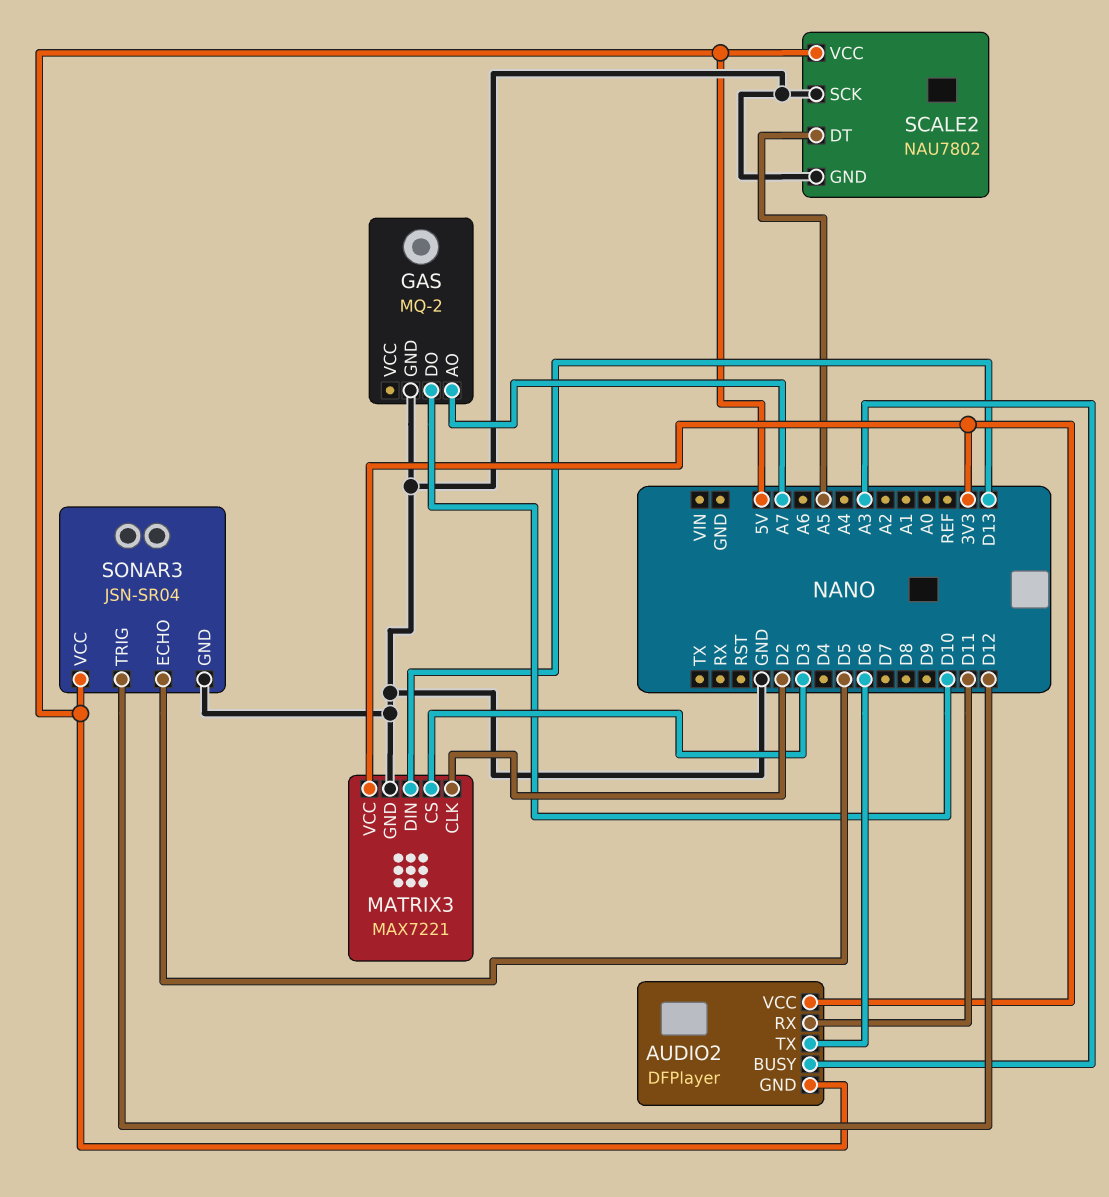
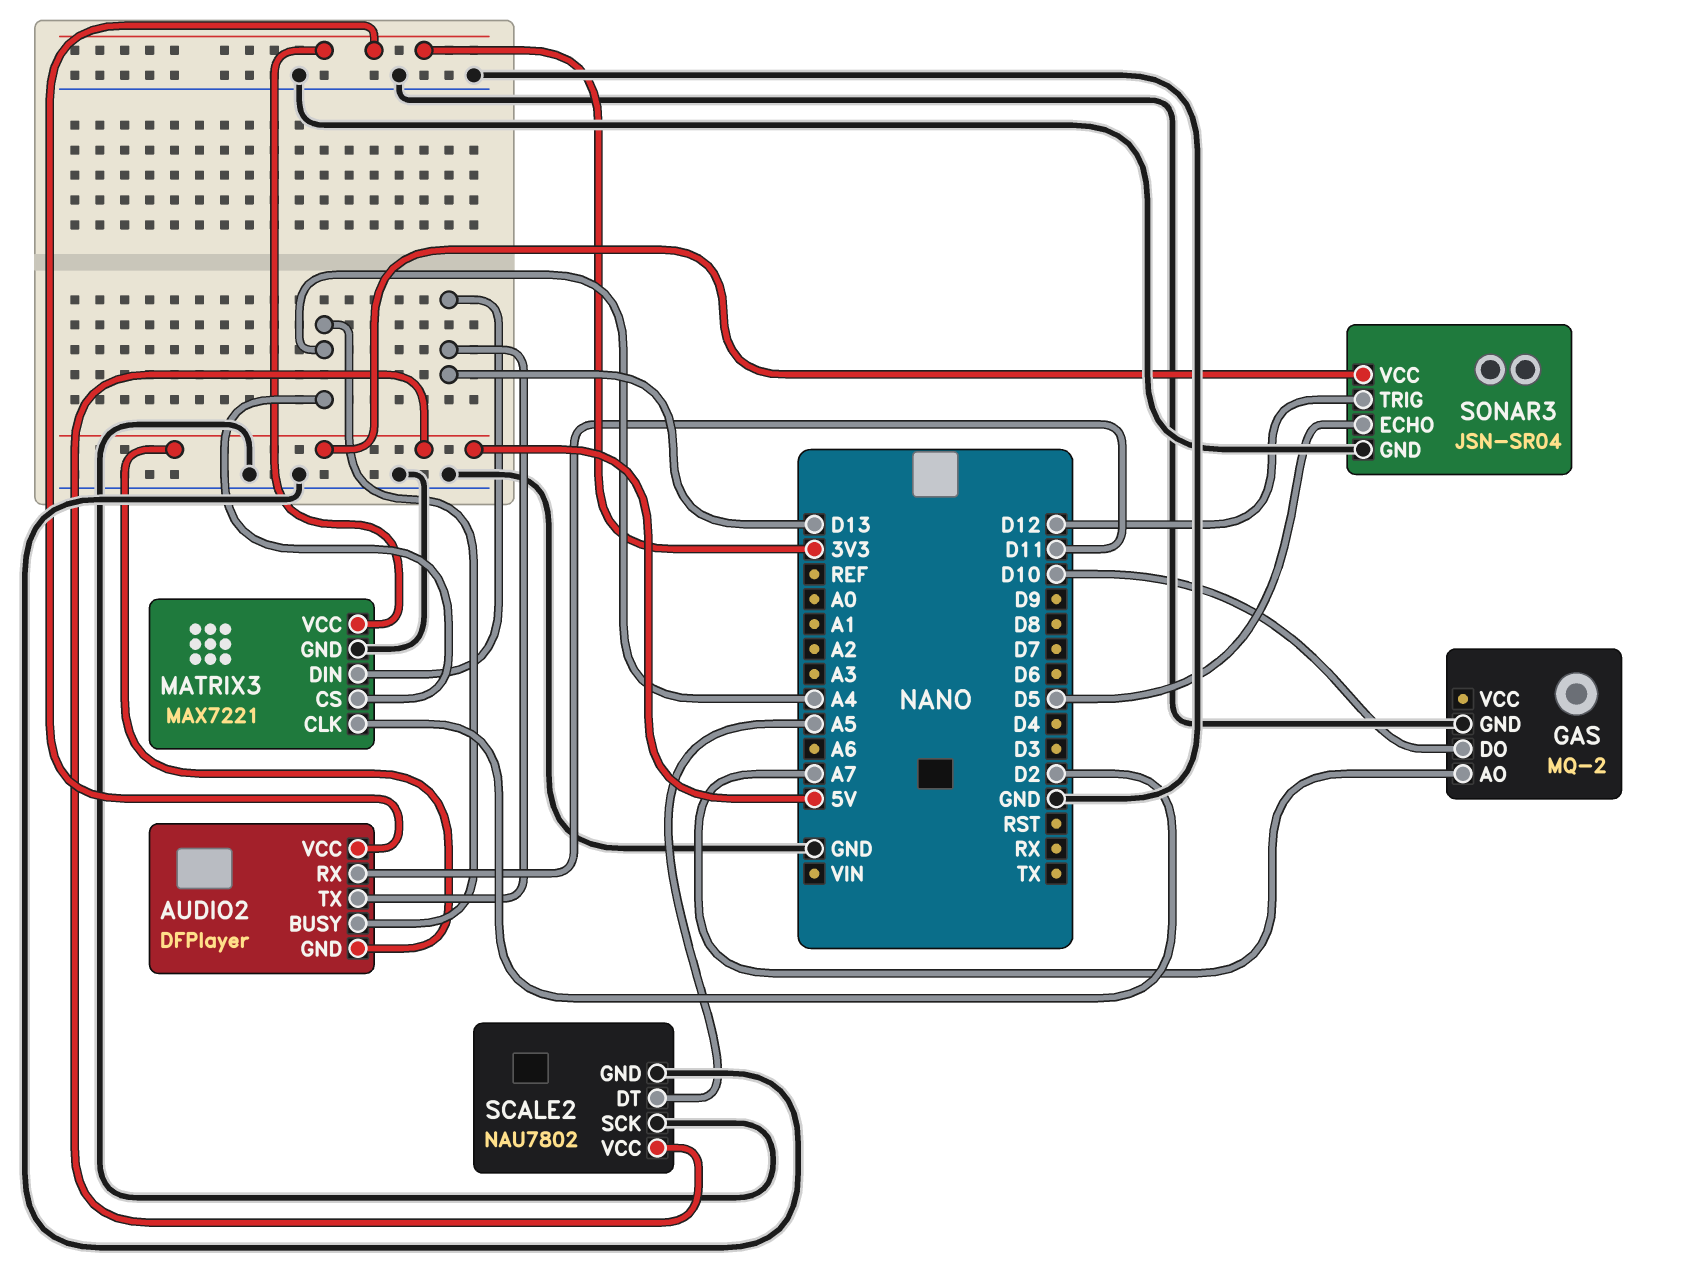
AUDIO2 pin BUSY: A3 -> A4
AUDIO2 pin TX: D6 -> D13
MATRIX3 pin CS: D3 -> A4

